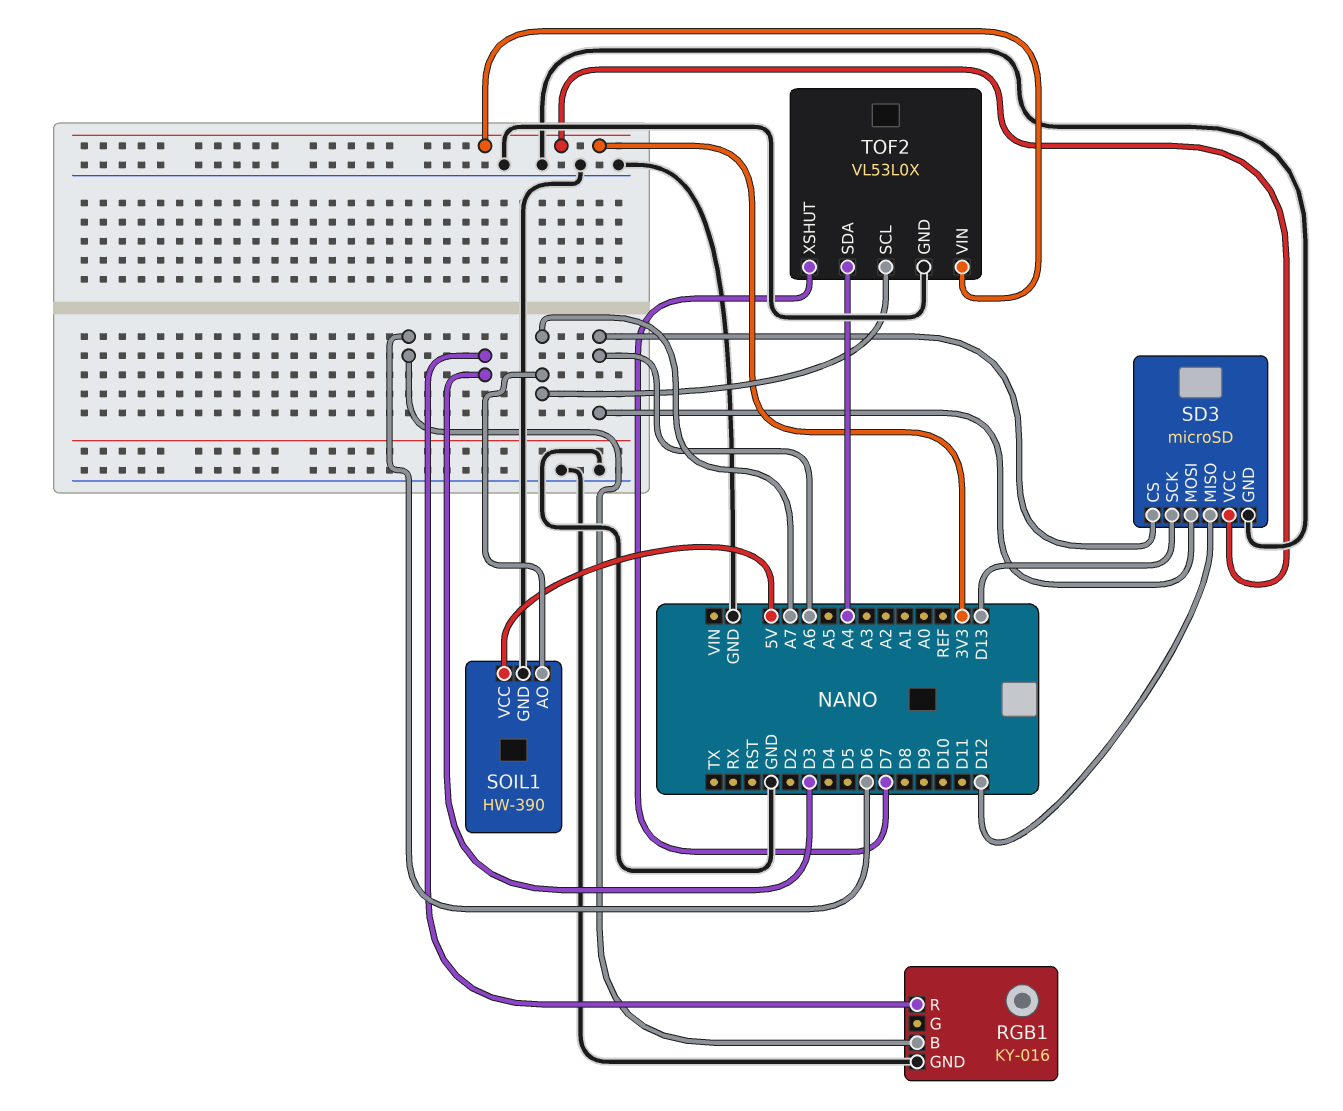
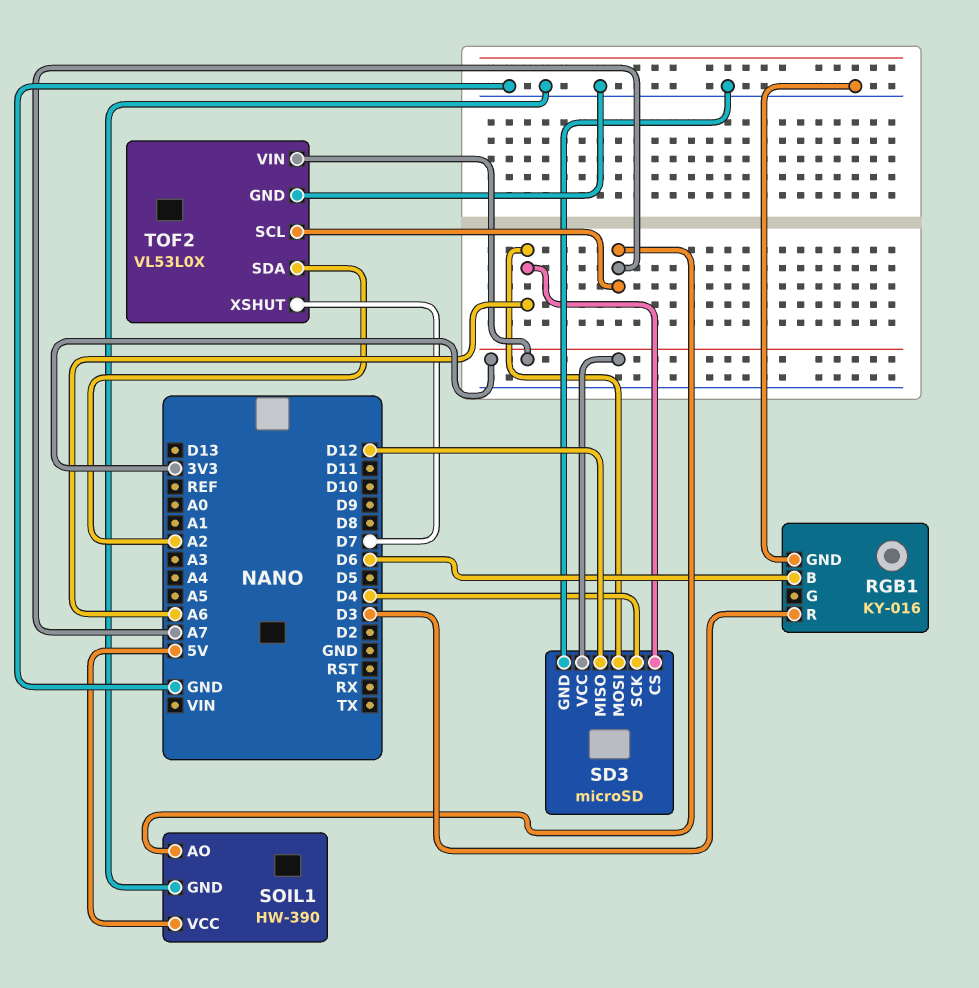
SD3 pin SCK: D13 -> D4
TOF2 pin SDA: A4 -> A2

